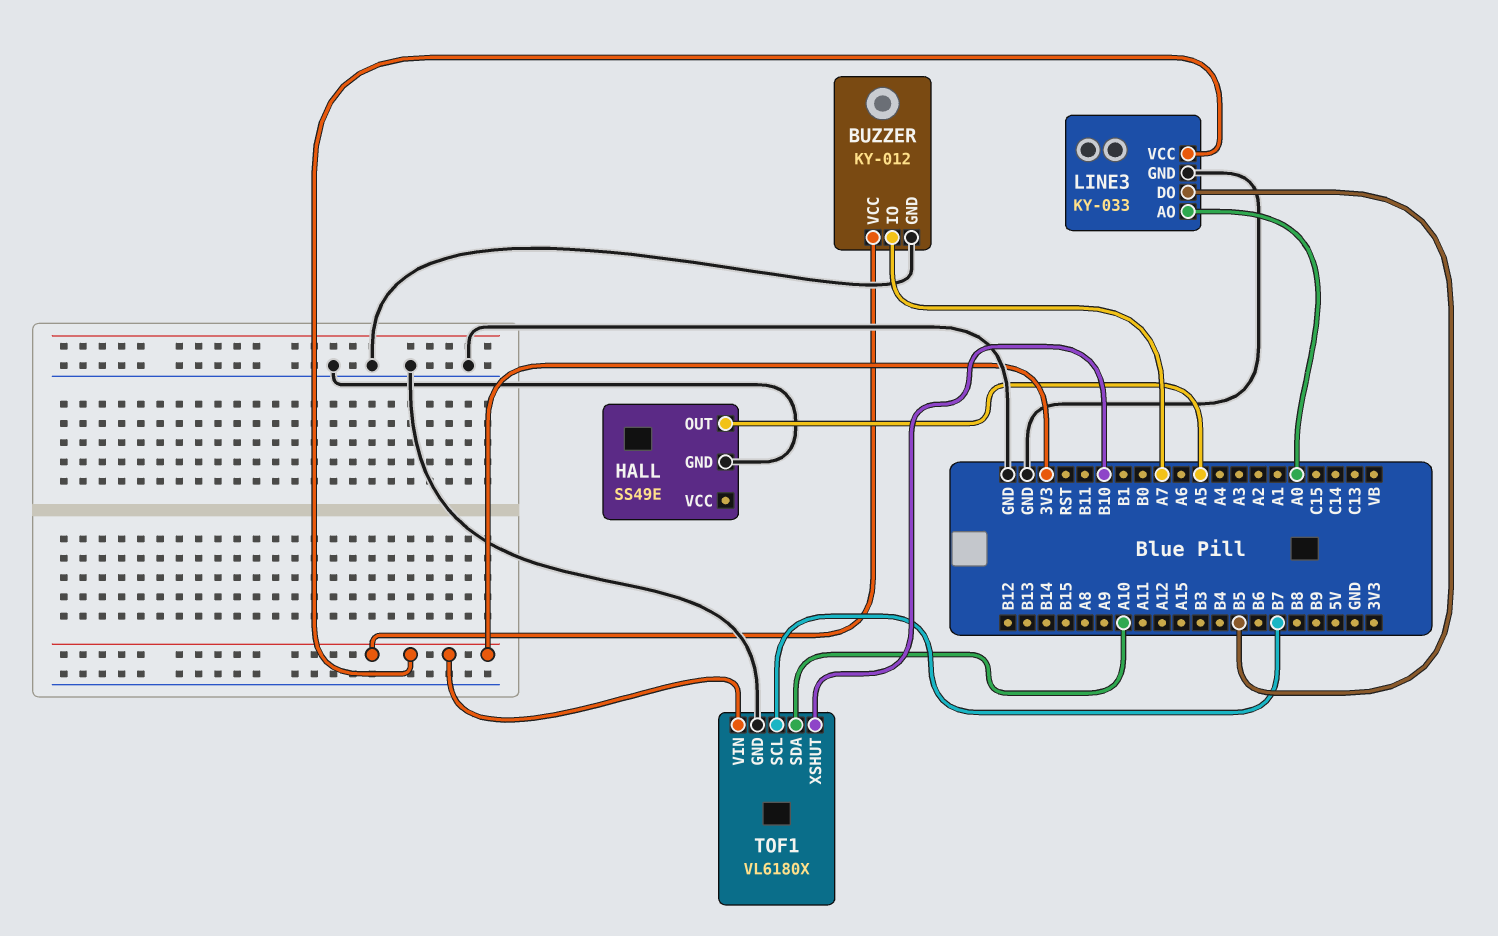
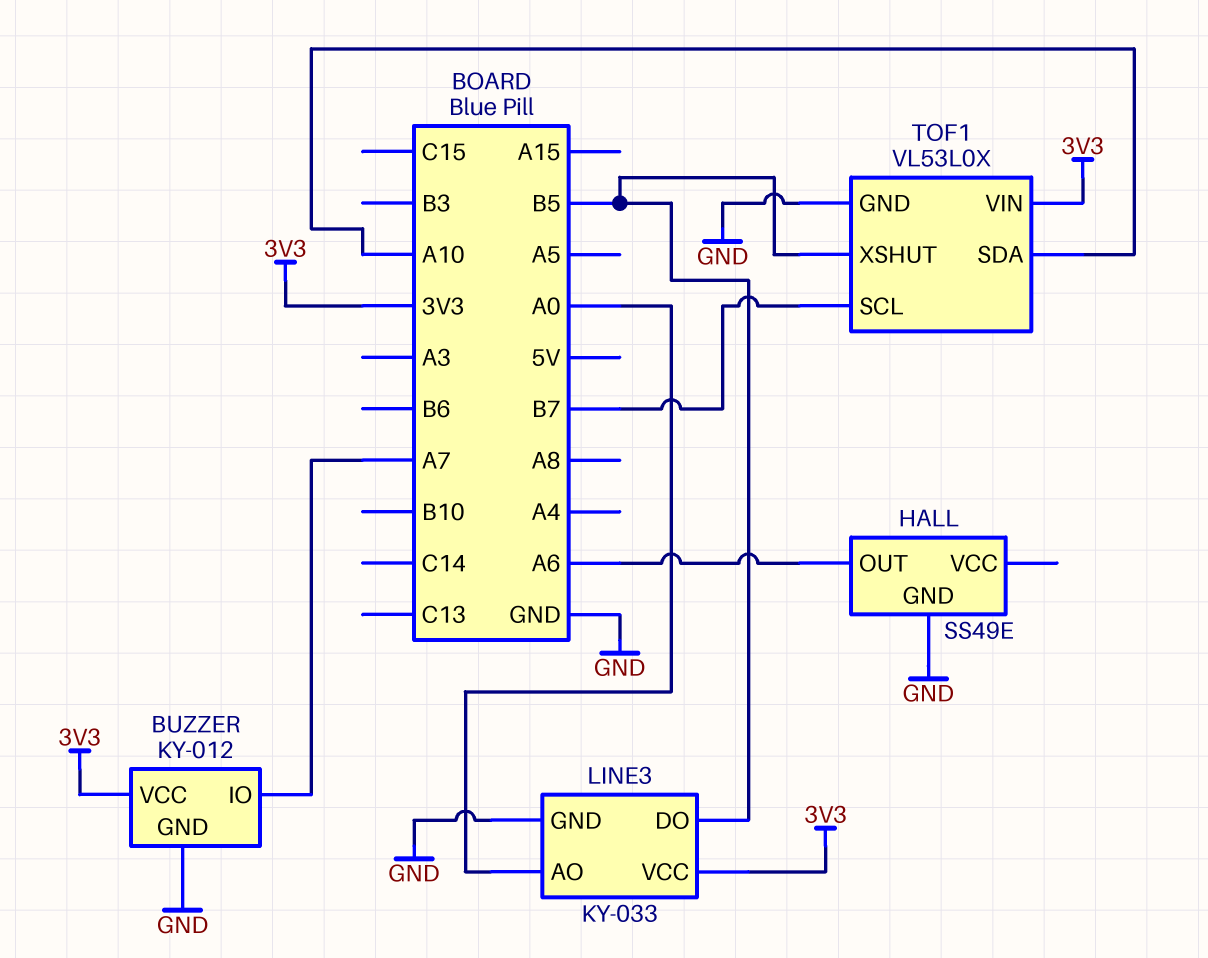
HALL pin OUT: A5 -> A6
TOF1: VL6180X -> VL53L0X
TOF1 pin XSHUT: B10 -> B5

